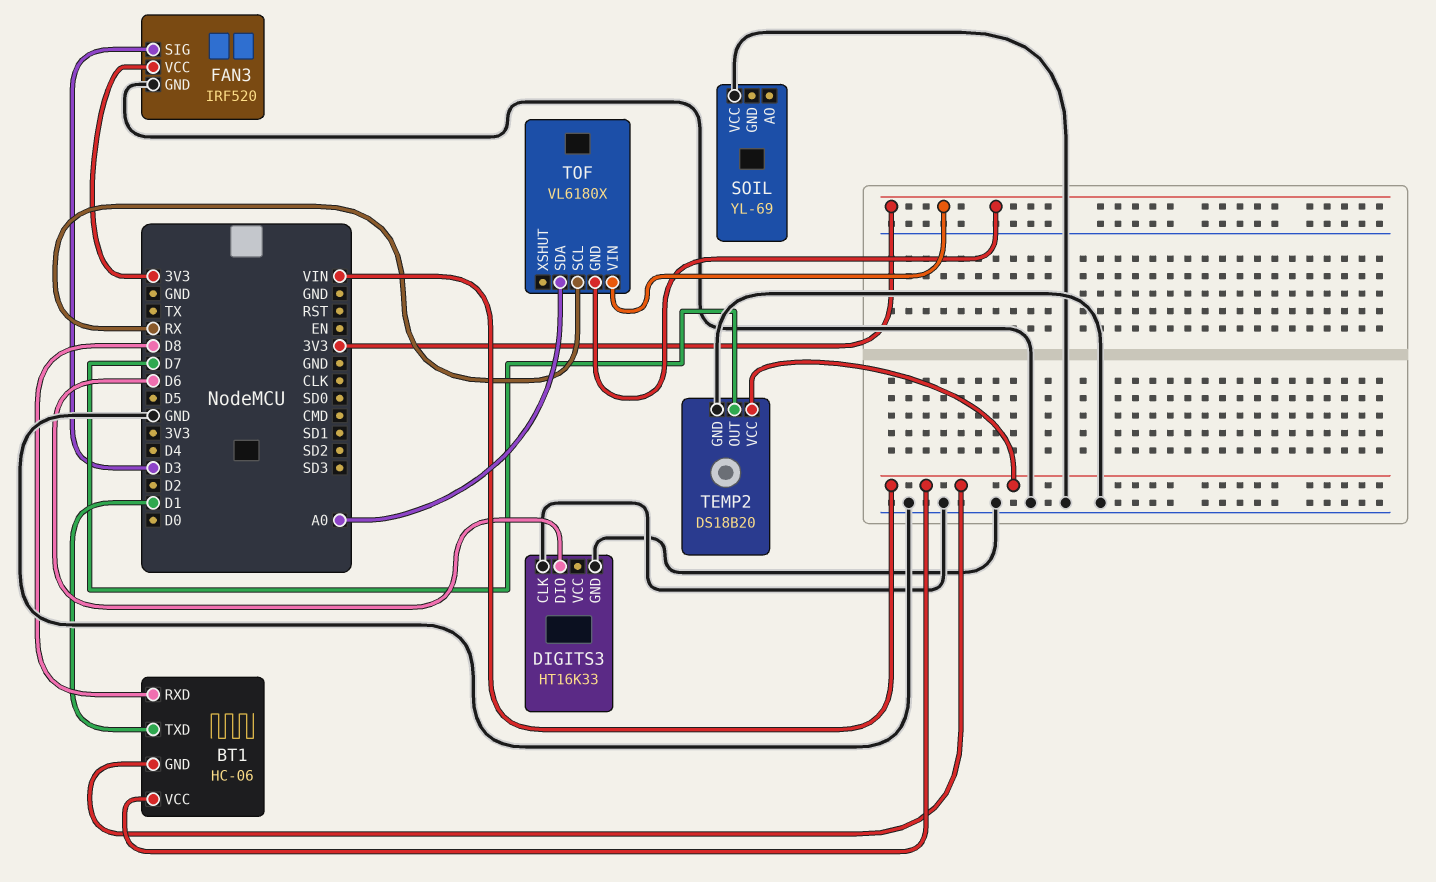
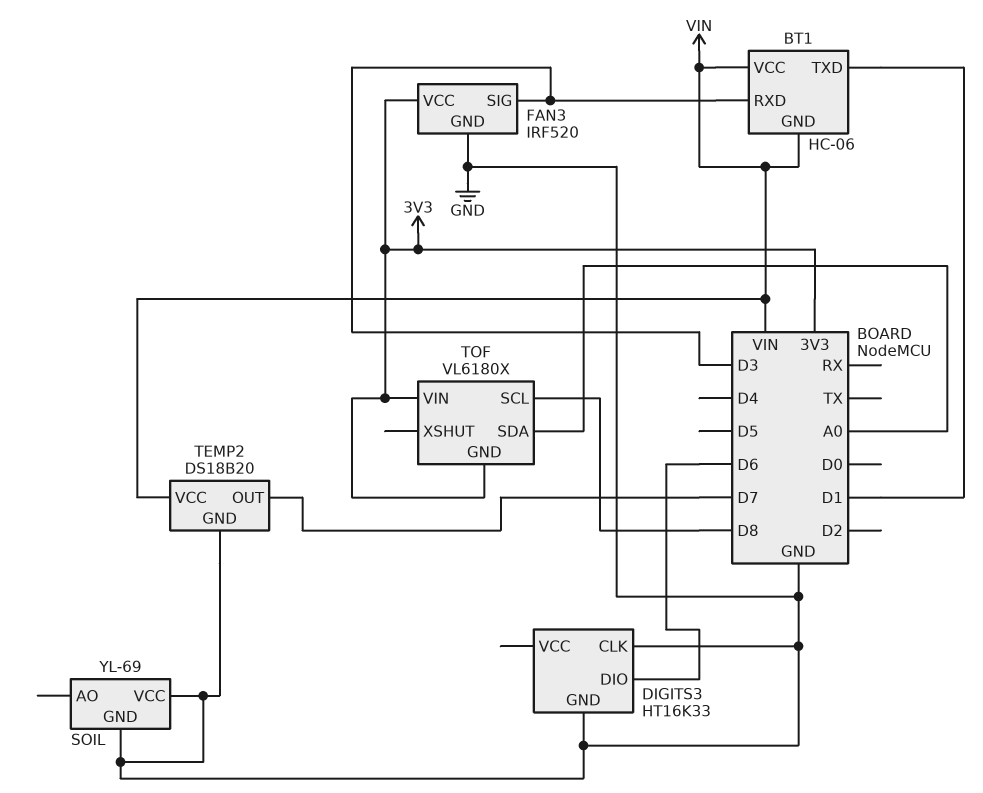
BT1 pin RXD: D8 -> D3
SOIL pin GND: none -> GND
TOF pin SCL: RX -> D8

